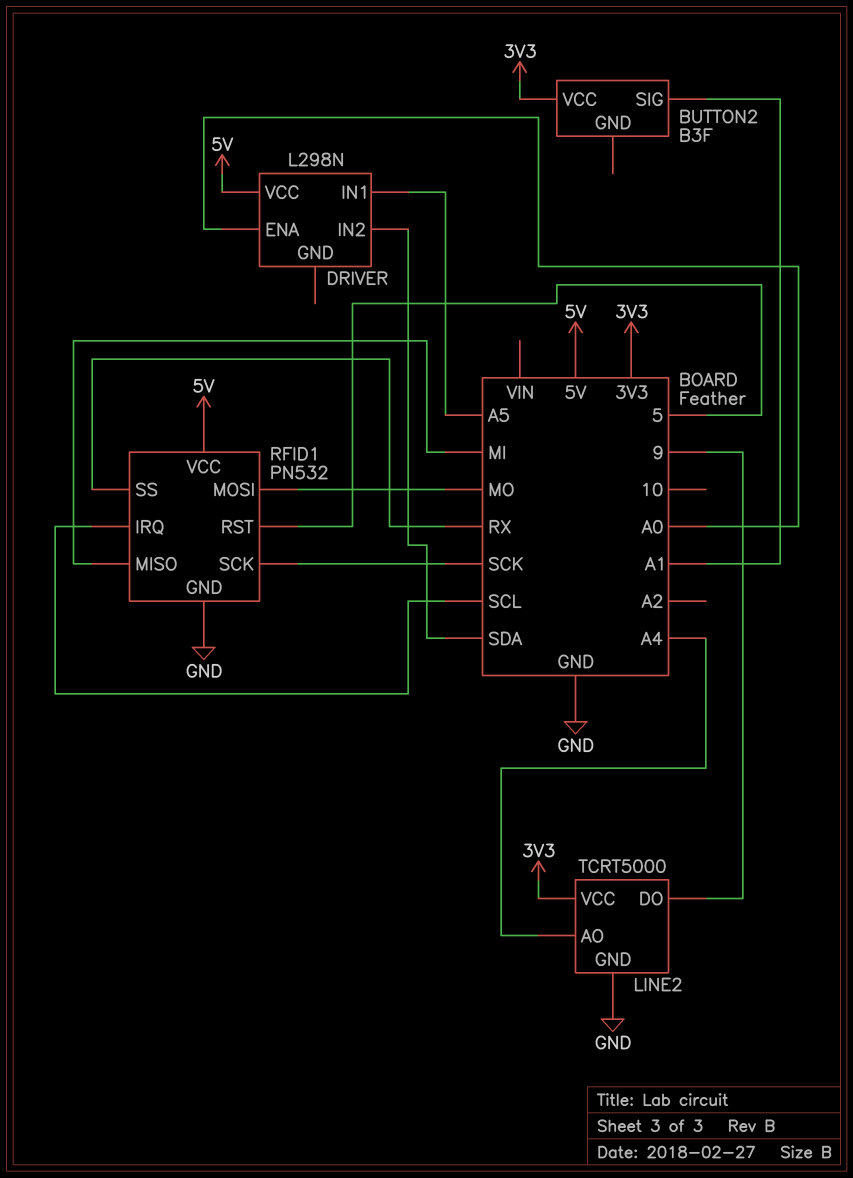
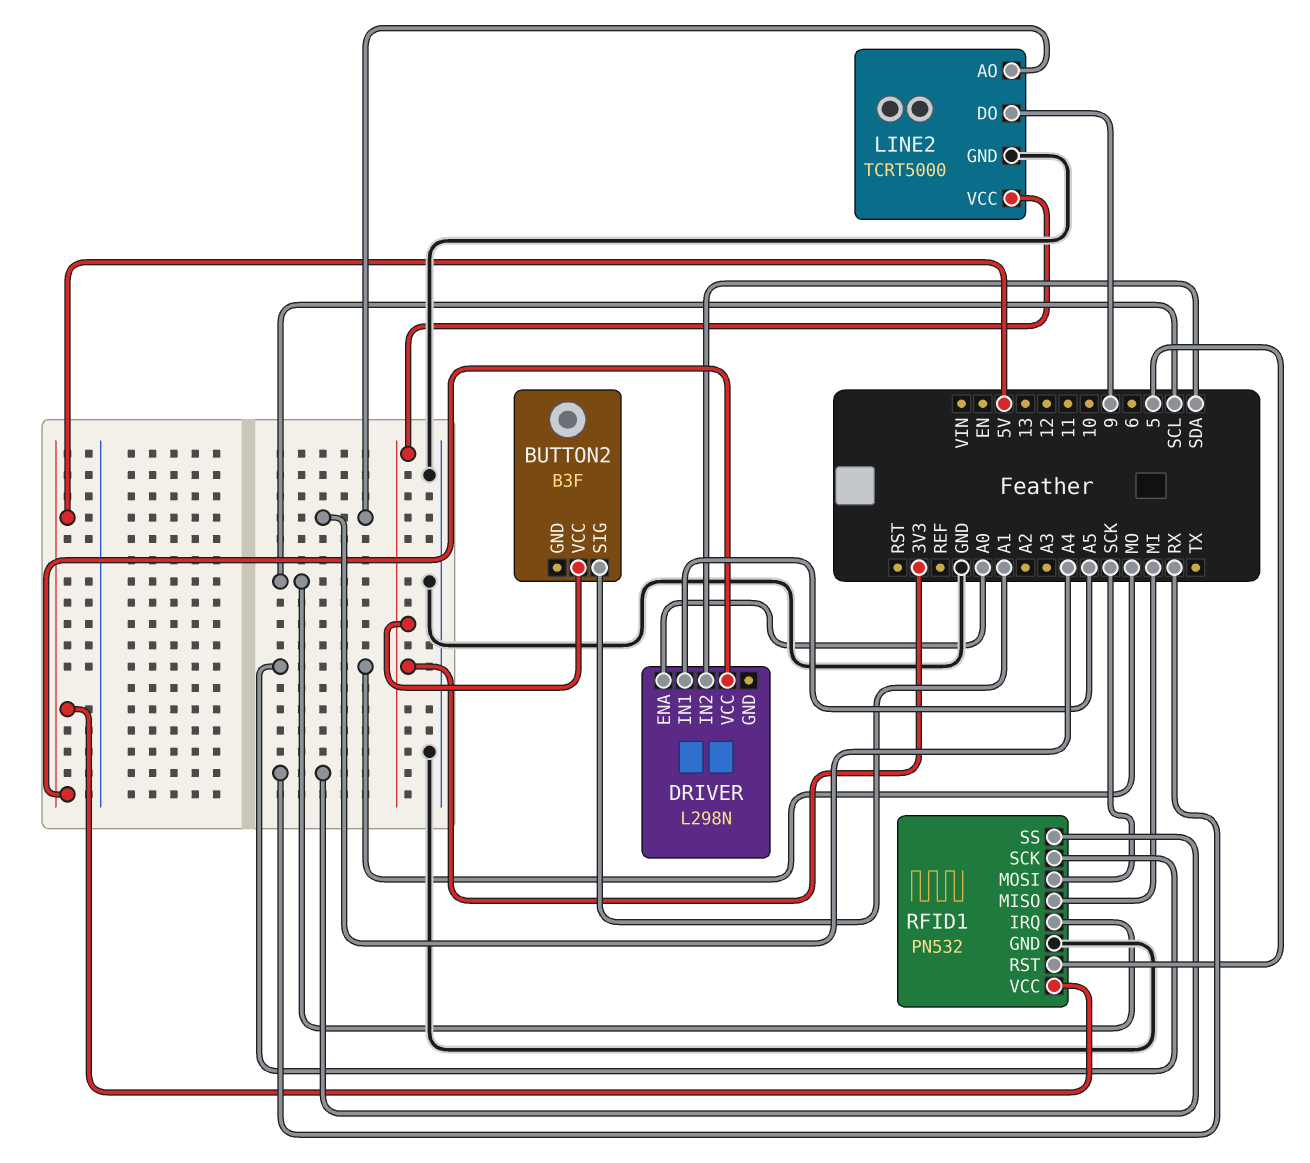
RFID1 pin MOSI: MO -> SCK
RFID1 pin SCK: SCK -> MO

